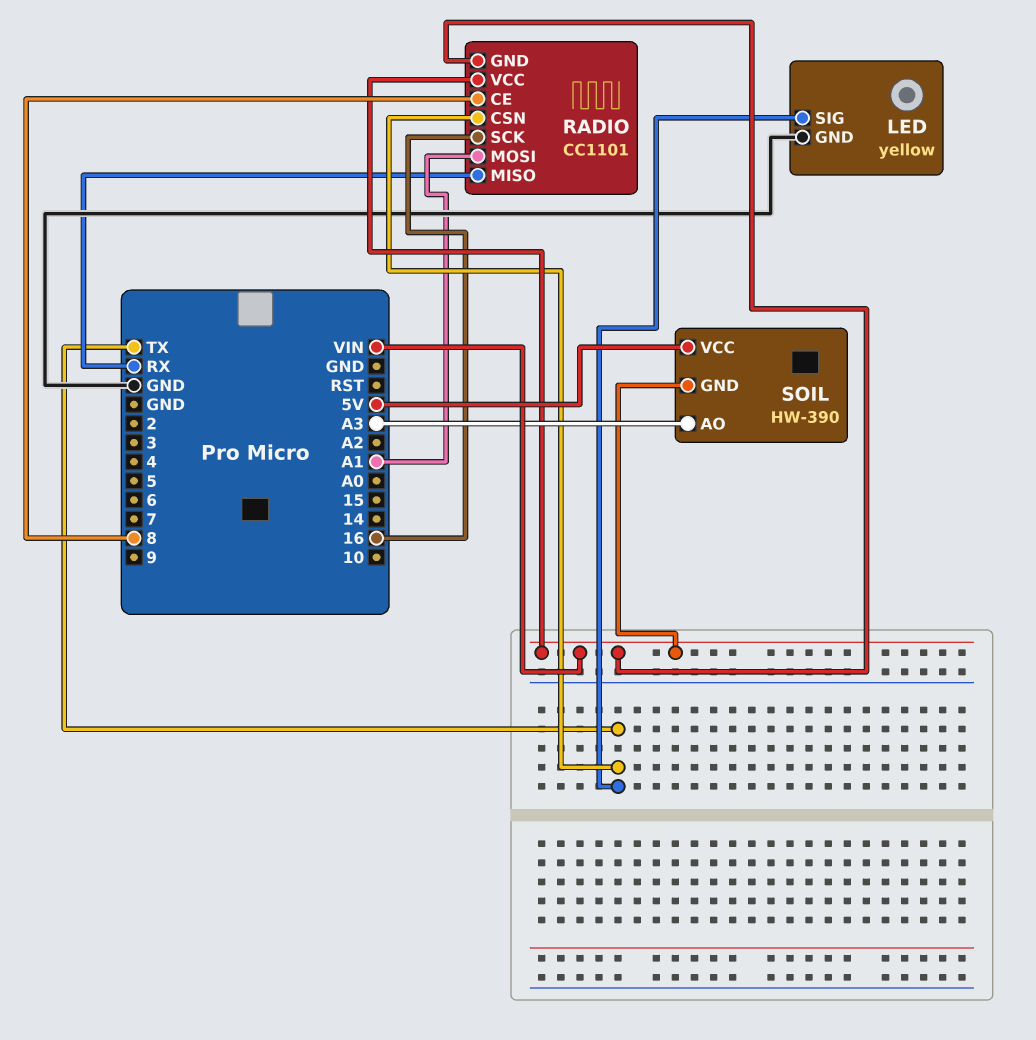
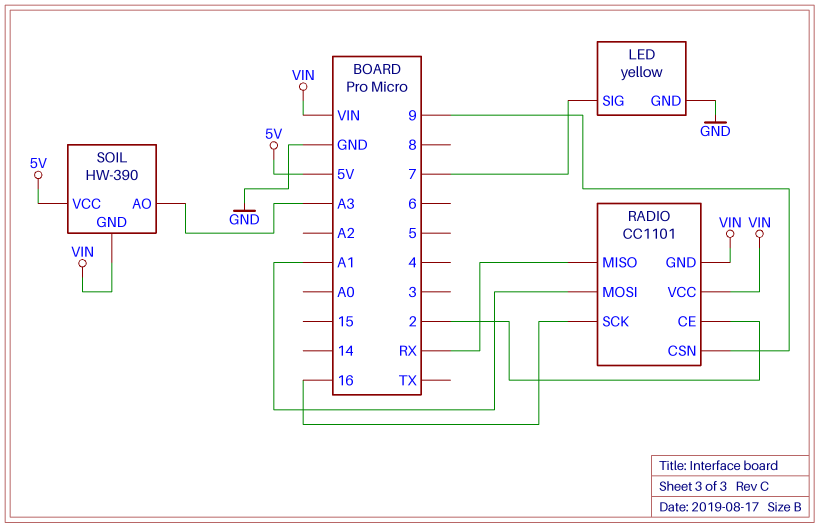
LED pin SIG: TX -> 7
RADIO pin CE: 8 -> 2
RADIO pin CSN: TX -> 9

